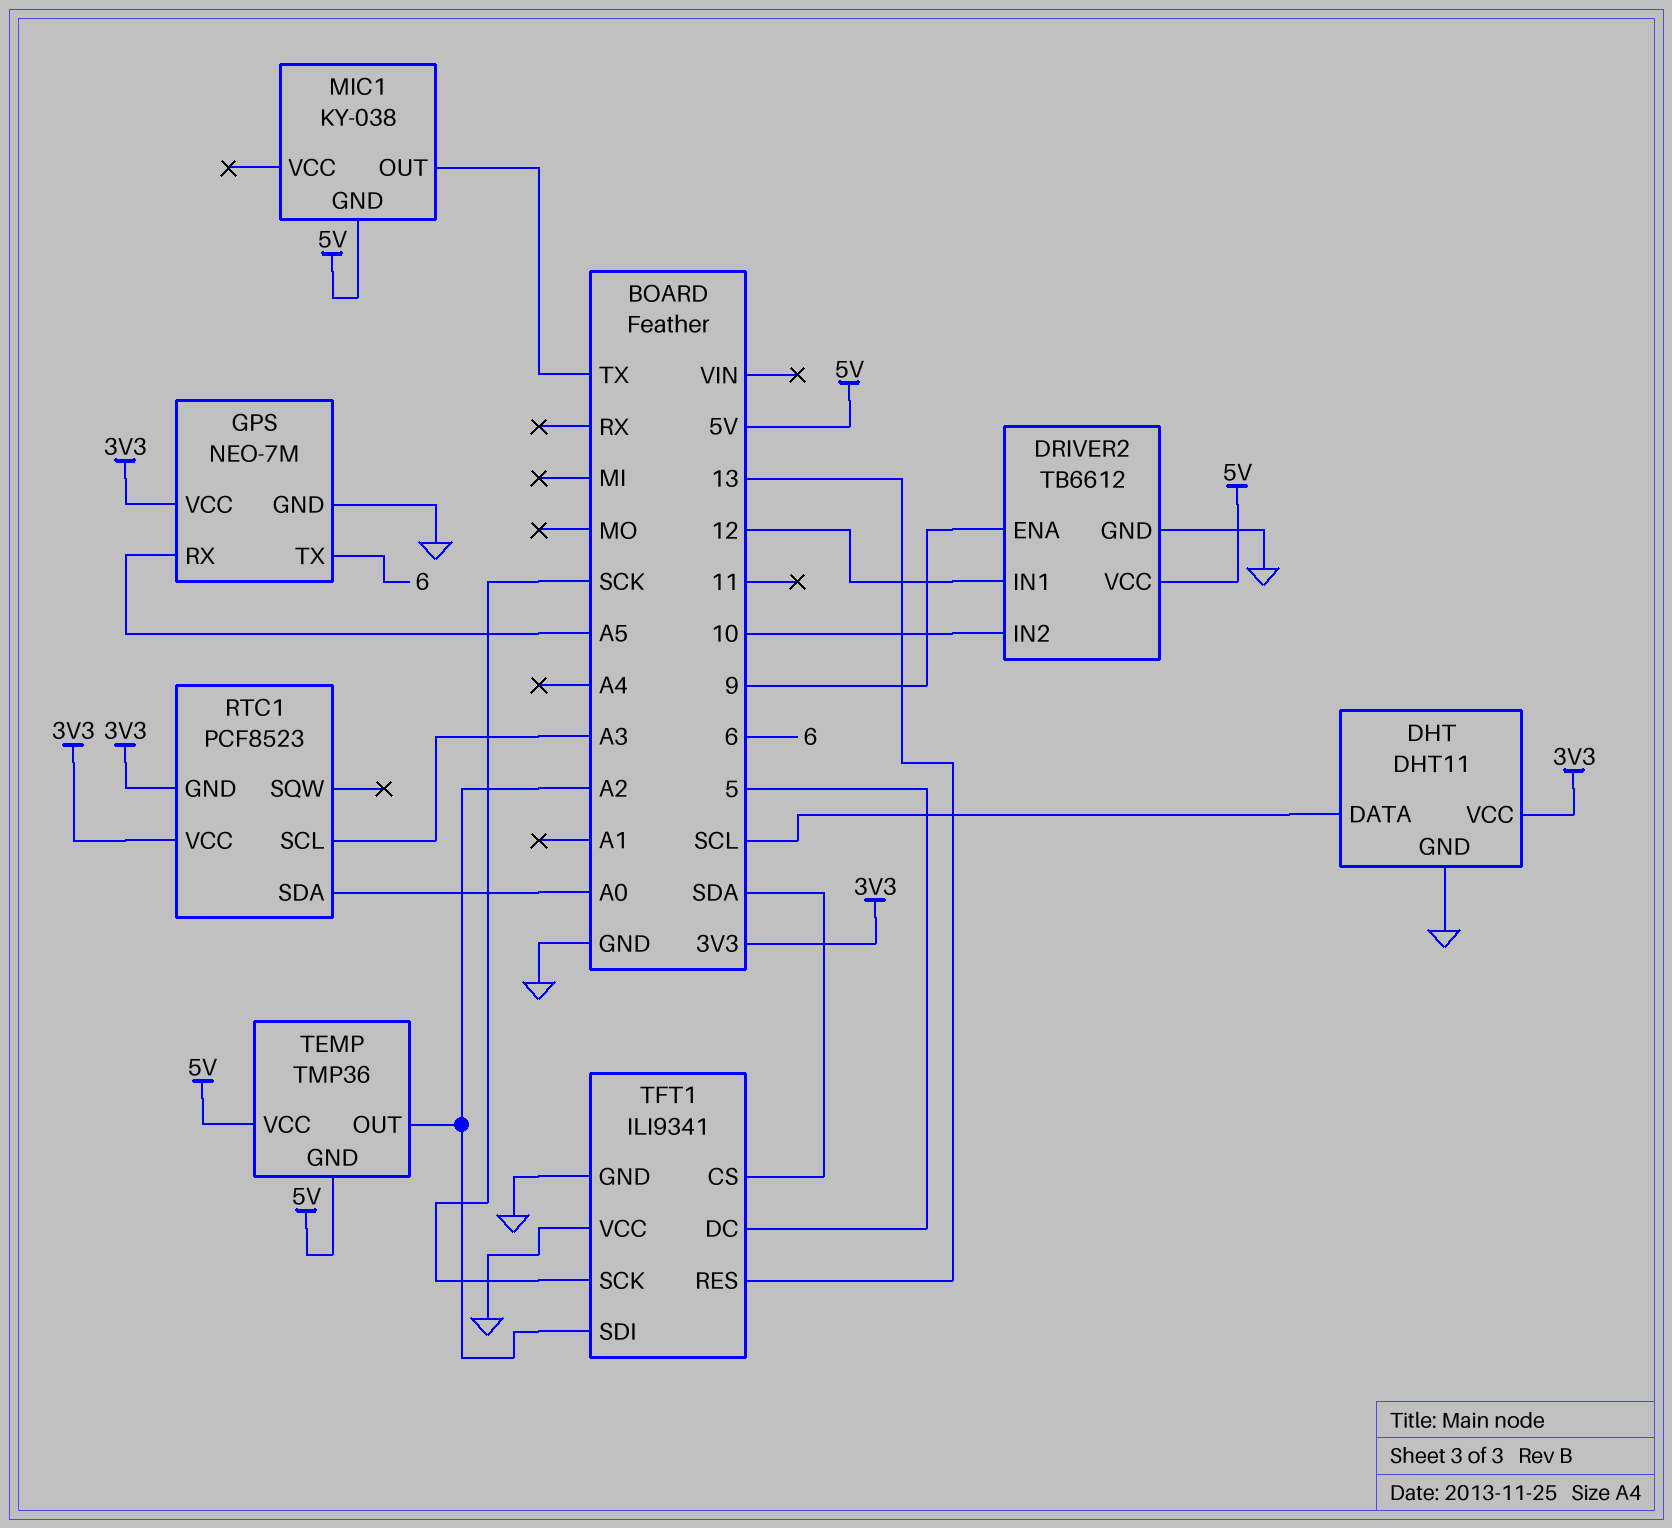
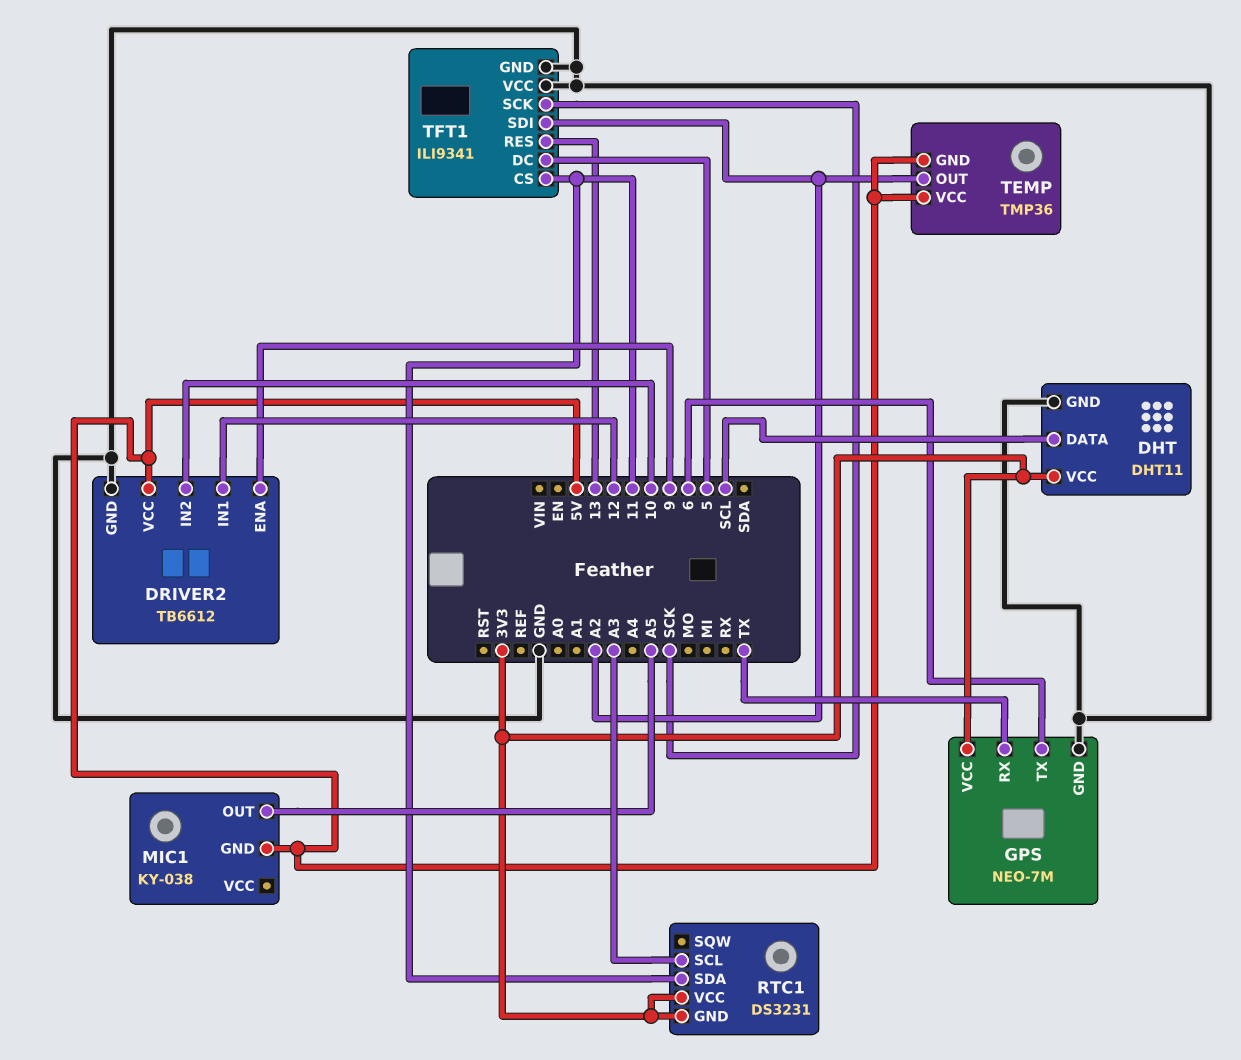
GPS pin RX: A5 -> TX
MIC1 pin OUT: TX -> A5
RTC1: PCF8523 -> DS3231
RTC1 pin SDA: A0 -> 11
TFT1 pin CS: SDA -> 11

